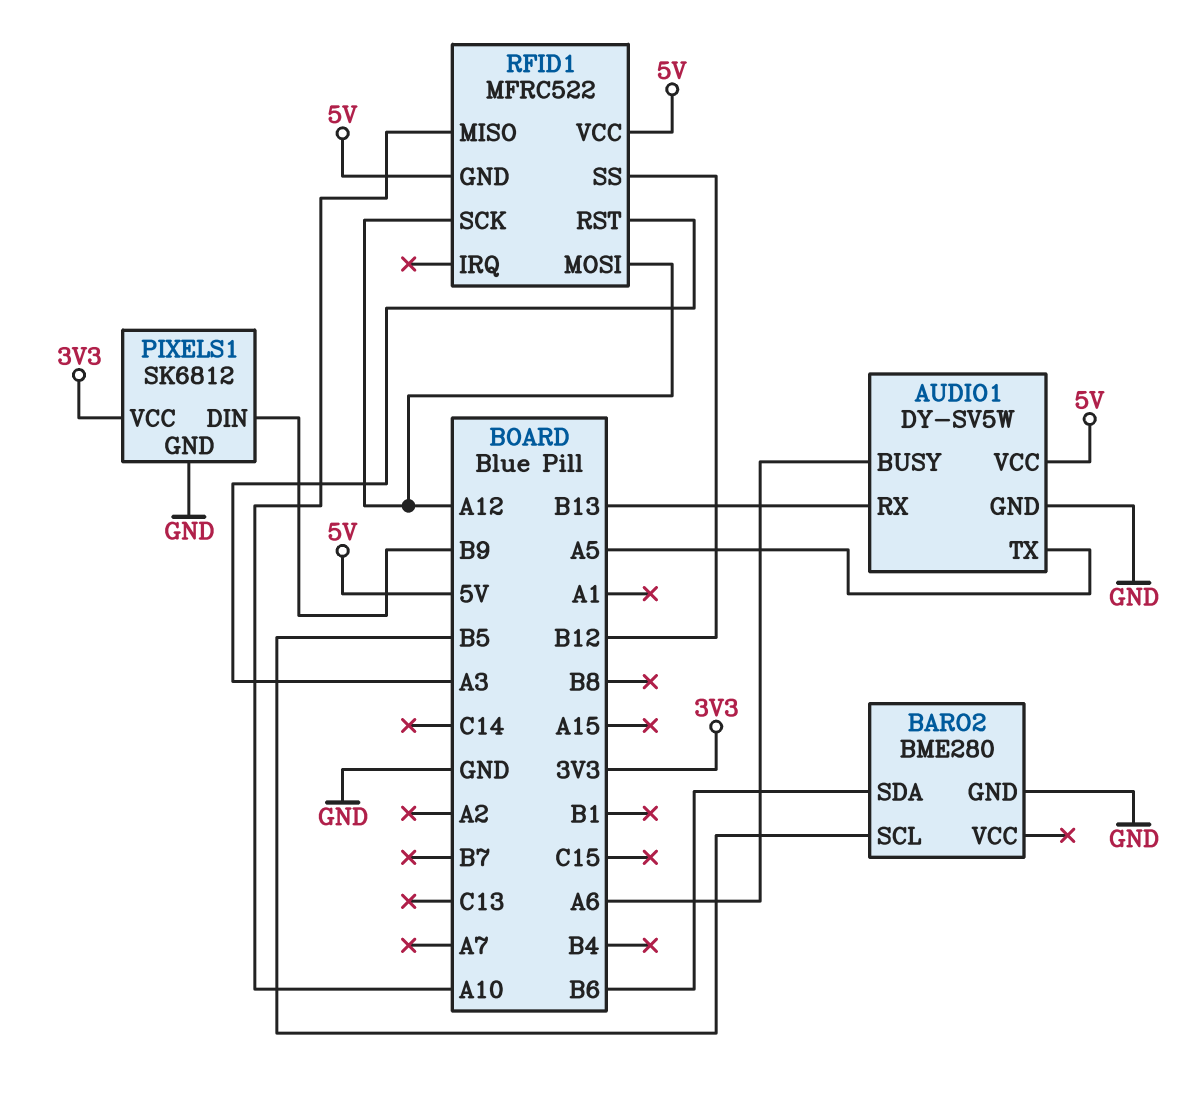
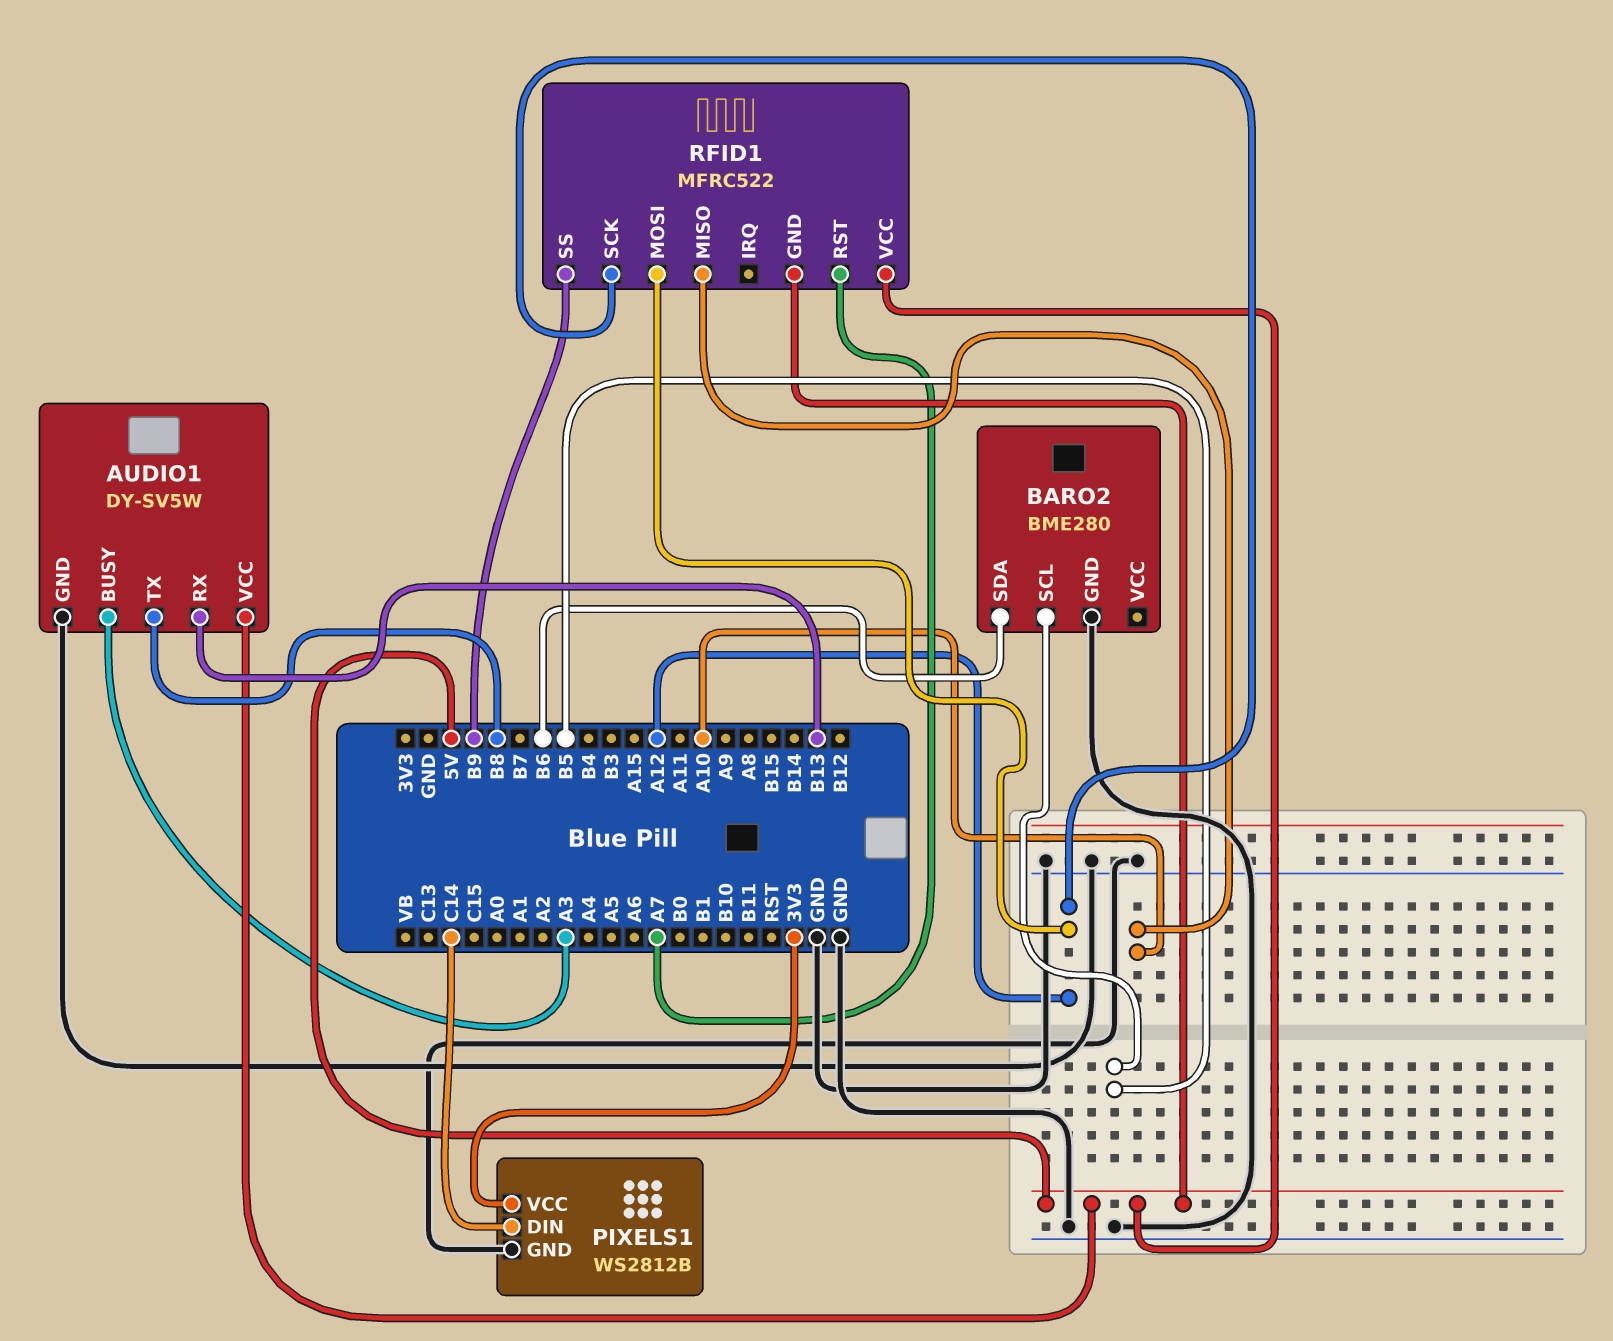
AUDIO1 pin BUSY: A6 -> A3
AUDIO1 pin TX: A5 -> B8
PIXELS1: SK6812 -> WS2812B
PIXELS1 pin DIN: B9 -> C14
RFID1 pin RST: A3 -> A7
RFID1 pin SS: B12 -> B9

